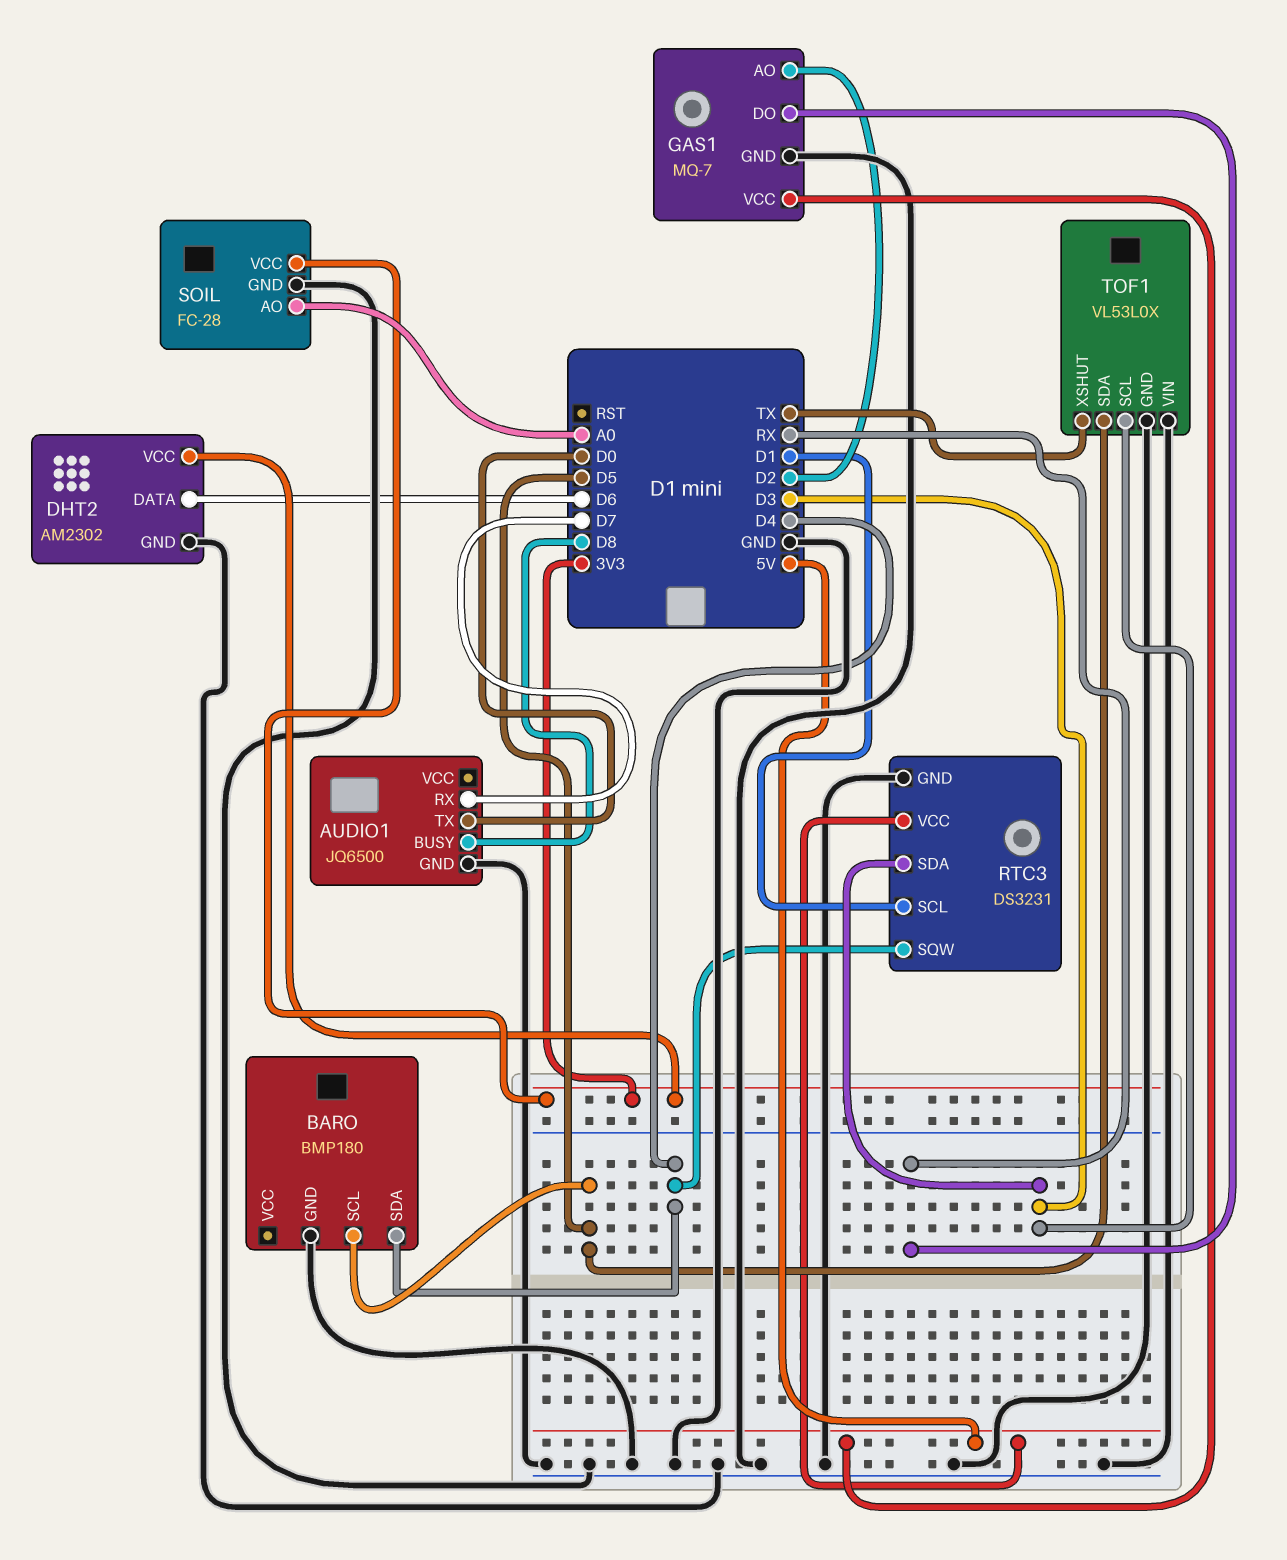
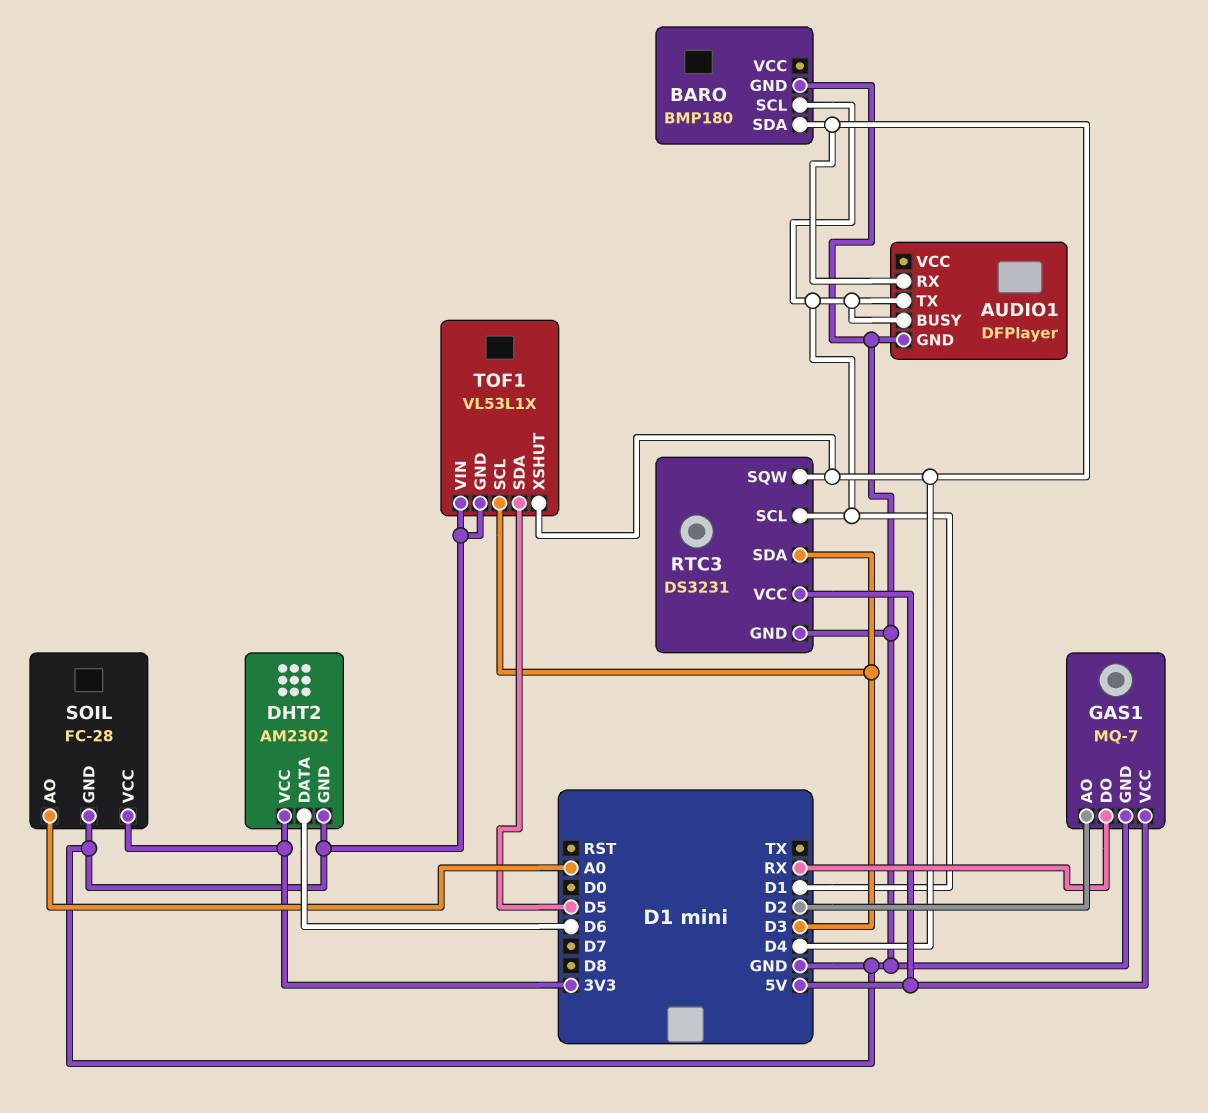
AUDIO1: JQ6500 -> DFPlayer
AUDIO1 pin BUSY: D8 -> D1
AUDIO1 pin RX: D7 -> D4
AUDIO1 pin TX: D0 -> D1
BARO pin SCL: D5 -> D1
TOF1: VL53L0X -> VL53L1X
TOF1 pin XSHUT: TX -> D4

